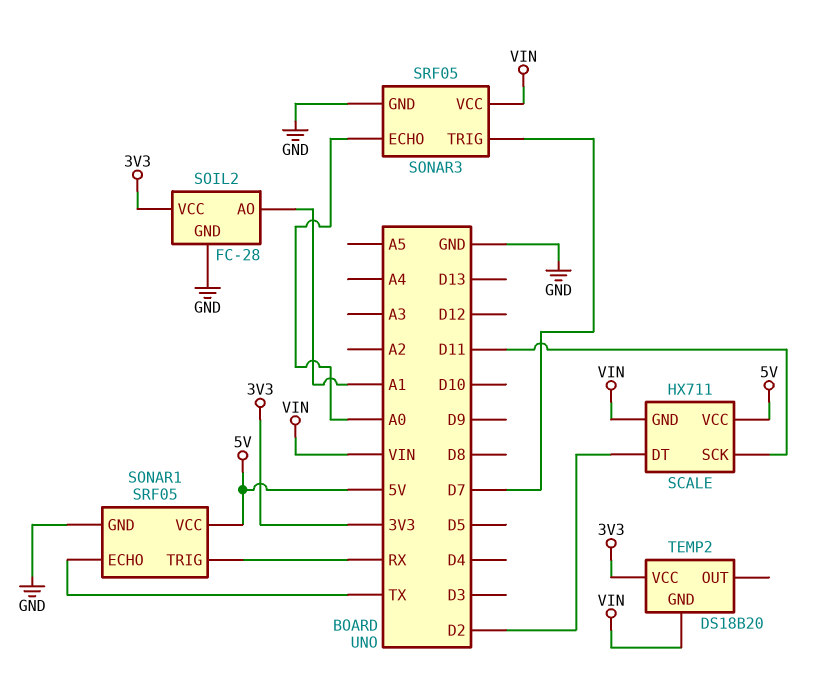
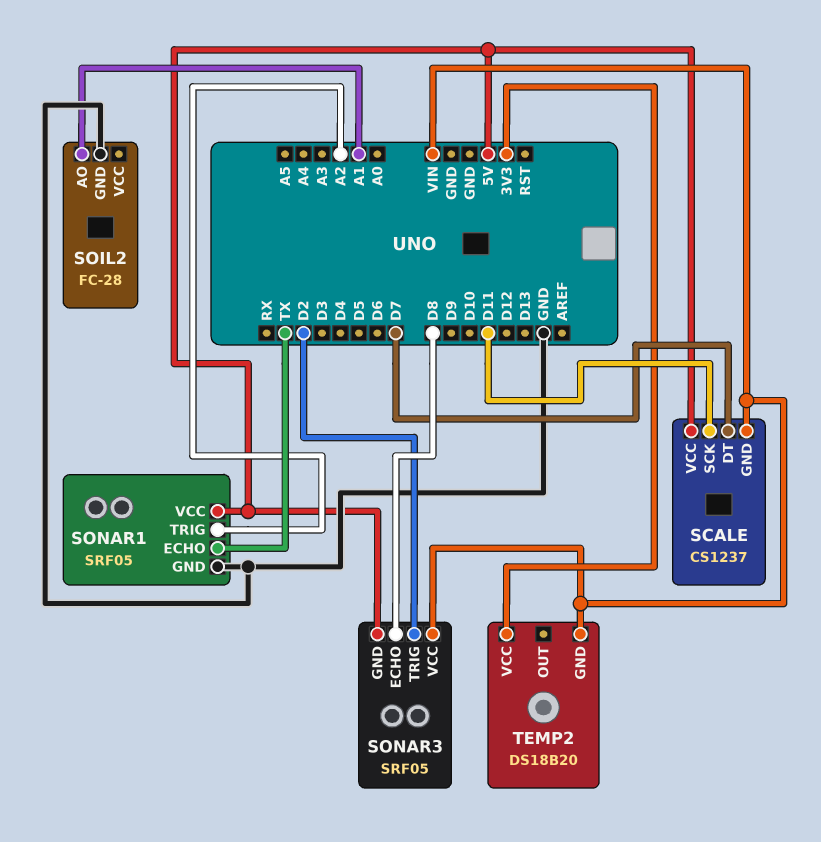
SCALE: HX711 -> CS1237
SCALE pin DT: D2 -> D7
SOIL2 pin VCC: 3V3 -> none
SONAR1 pin TRIG: RX -> A2
SONAR3 pin ECHO: A0 -> D8
SONAR3 pin GND: GND -> 5V
SONAR3 pin TRIG: D7 -> D2

